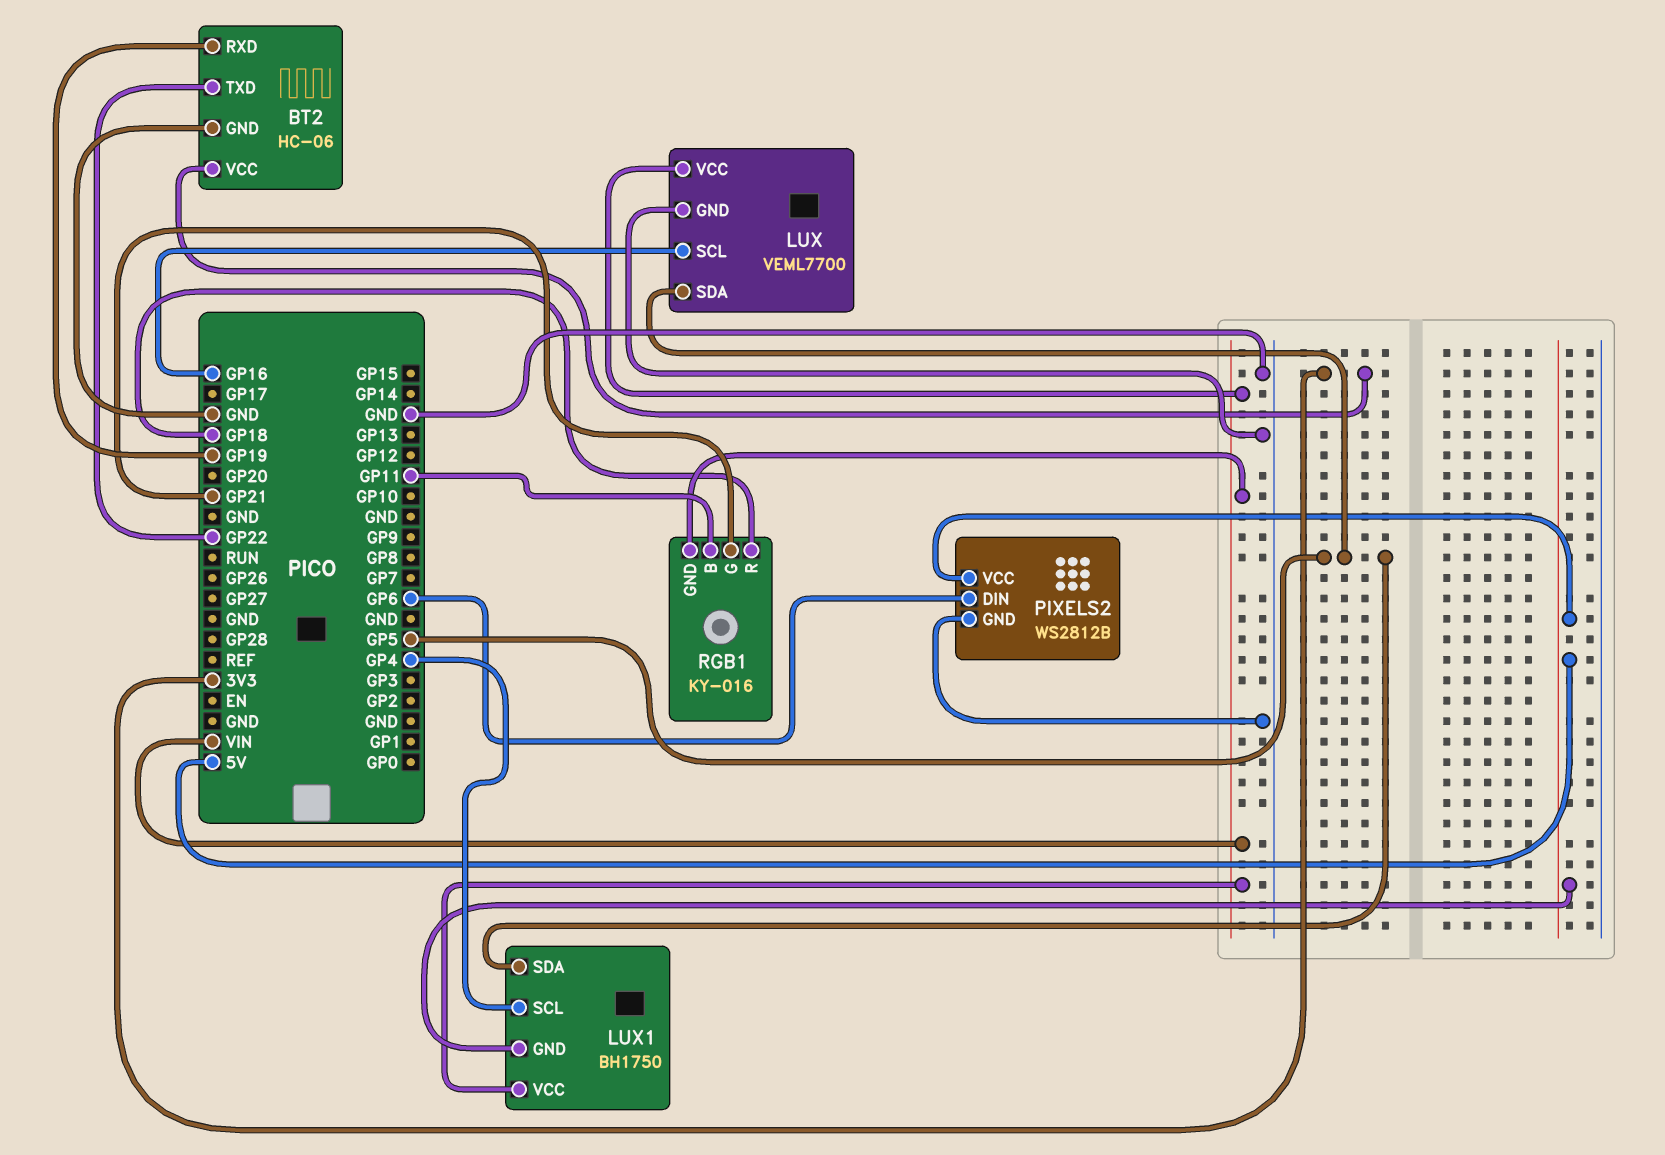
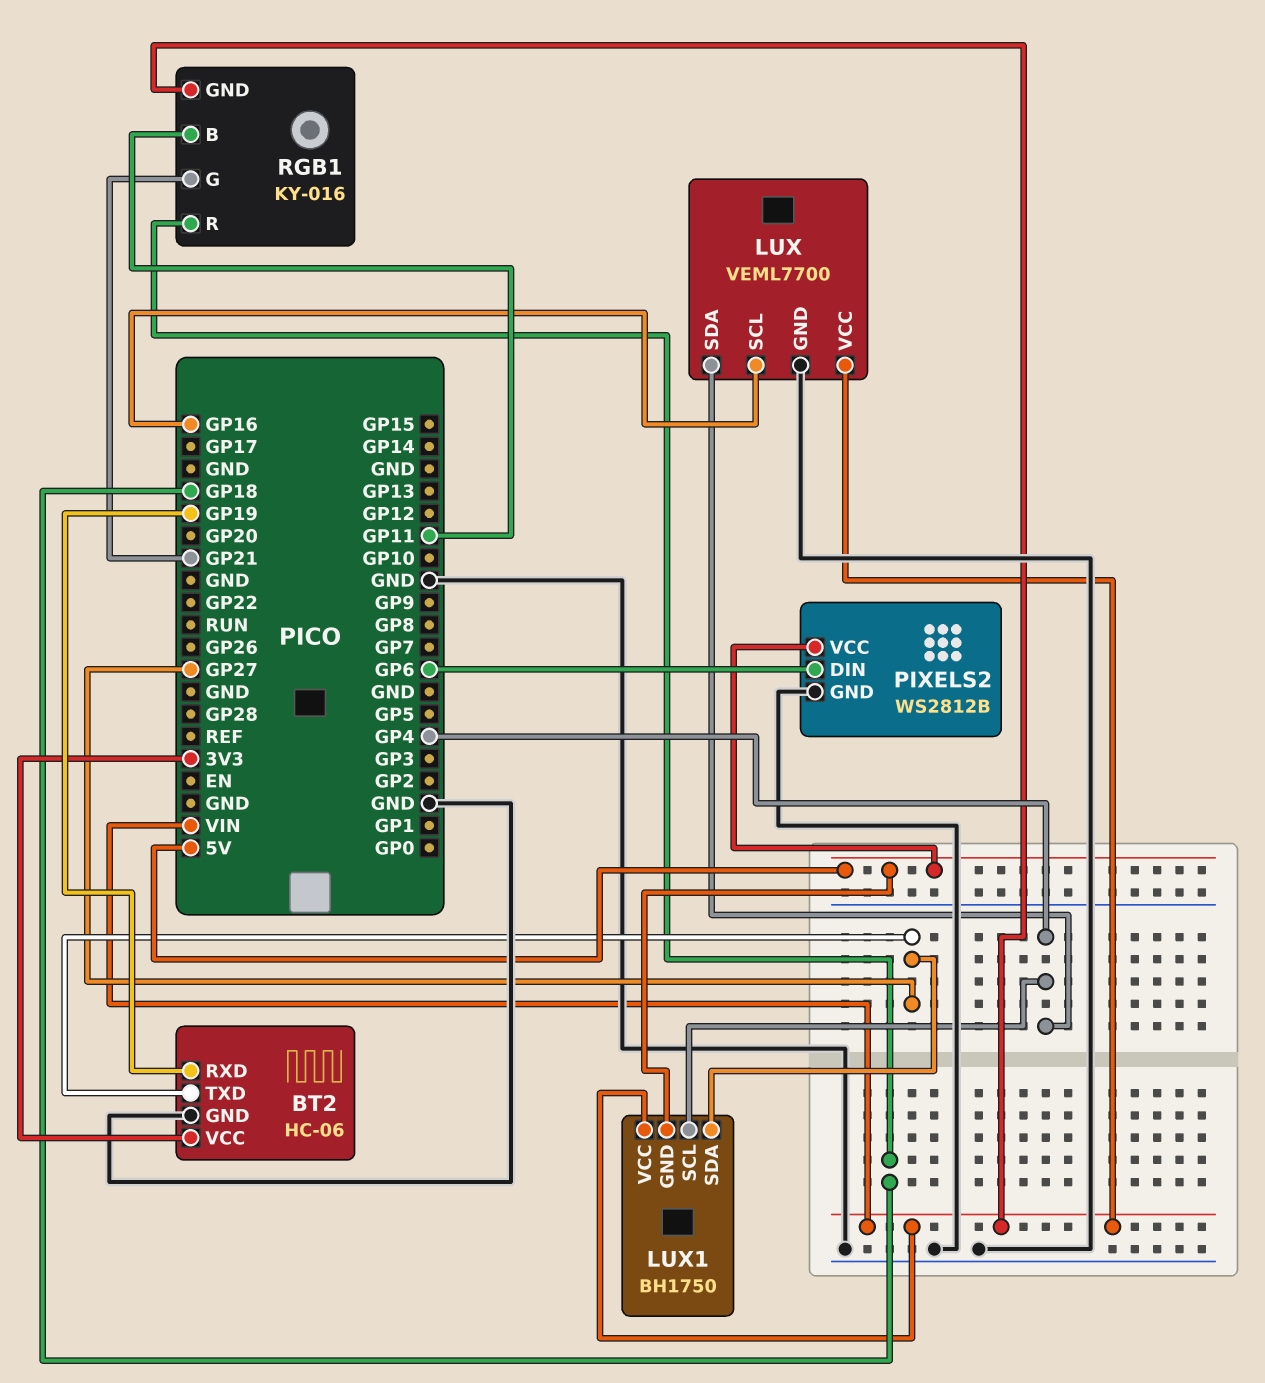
BT2 pin TXD: GP22 -> GP27
LUX pin SDA: GP5 -> GP4
LUX1 pin SDA: GP5 -> GP27

